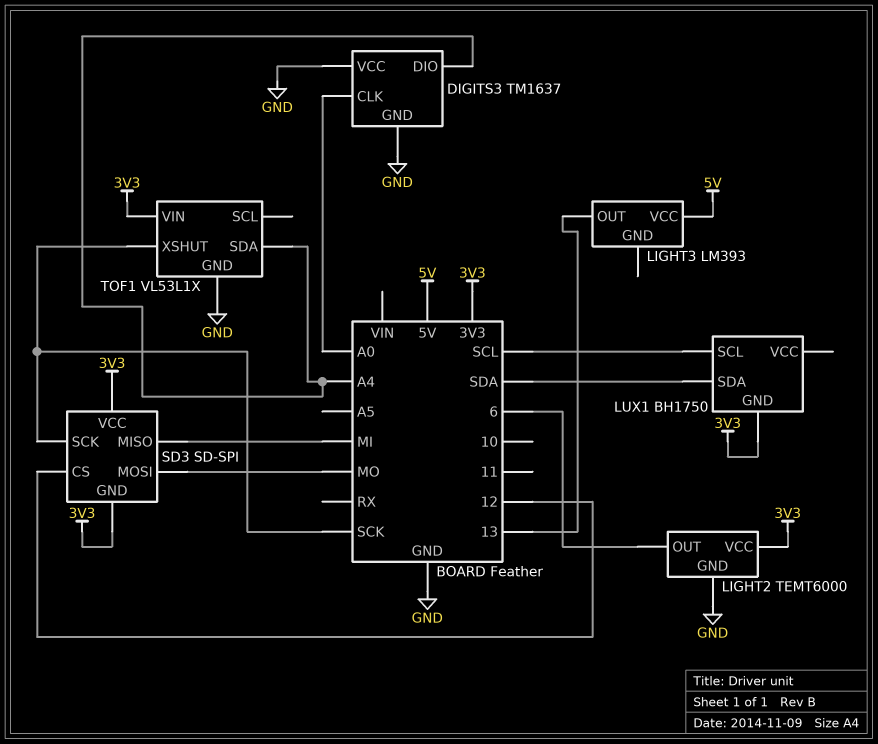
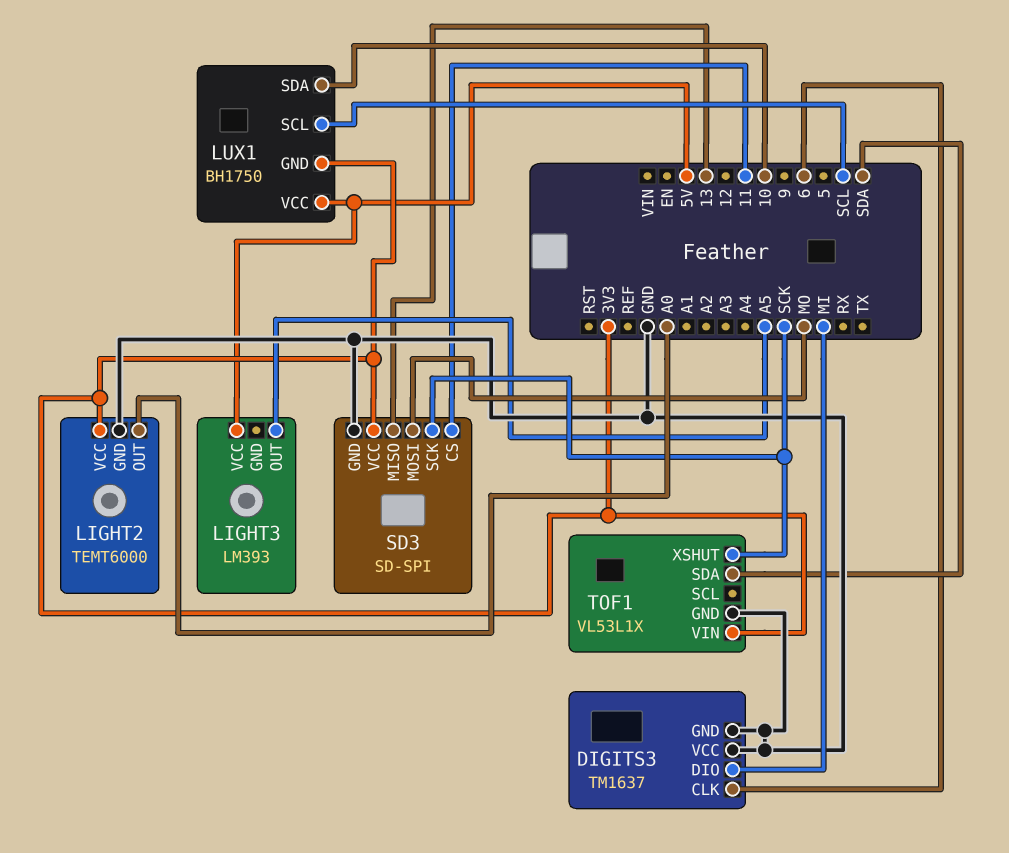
DIGITS3 pin CLK: A0 -> 6
DIGITS3 pin DIO: A4 -> MI
LIGHT2 pin OUT: 6 -> A0
LIGHT3 pin OUT: 13 -> A5
LUX1 pin SDA: SDA -> 10
LUX1 pin VCC: none -> 5V
SD3 pin CS: 12 -> 11
SD3 pin GND: 3V3 -> GND
SD3 pin MISO: MI -> 13
TOF1 pin SDA: A4 -> SDA

